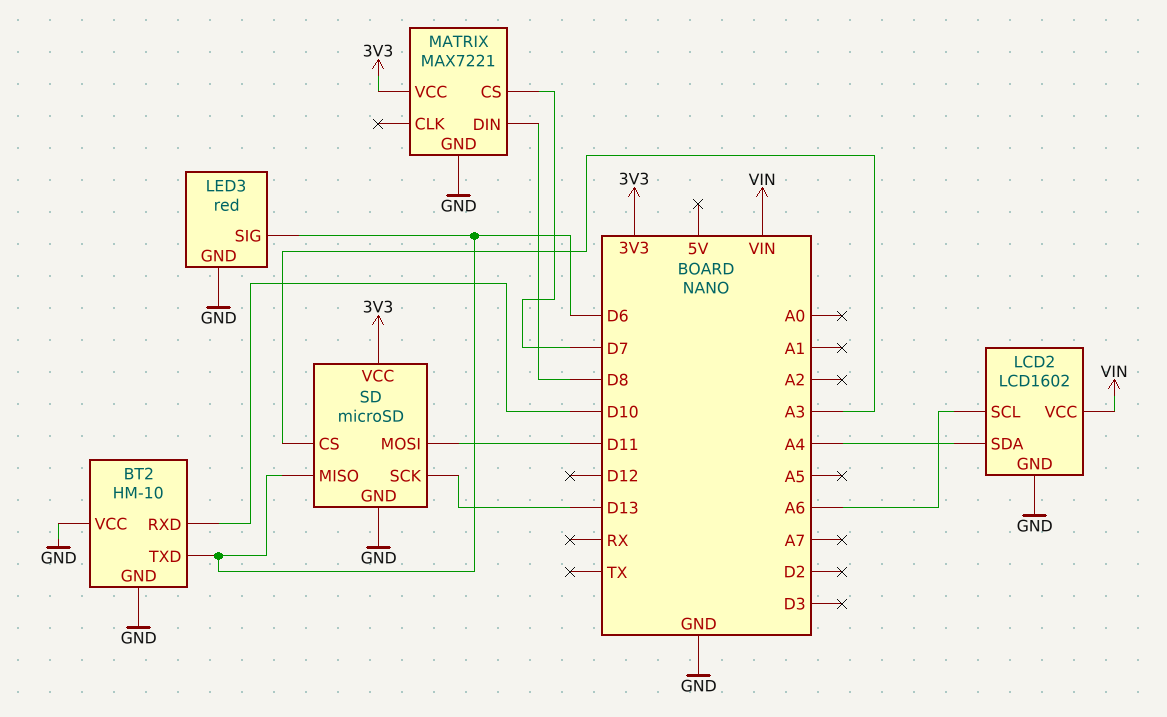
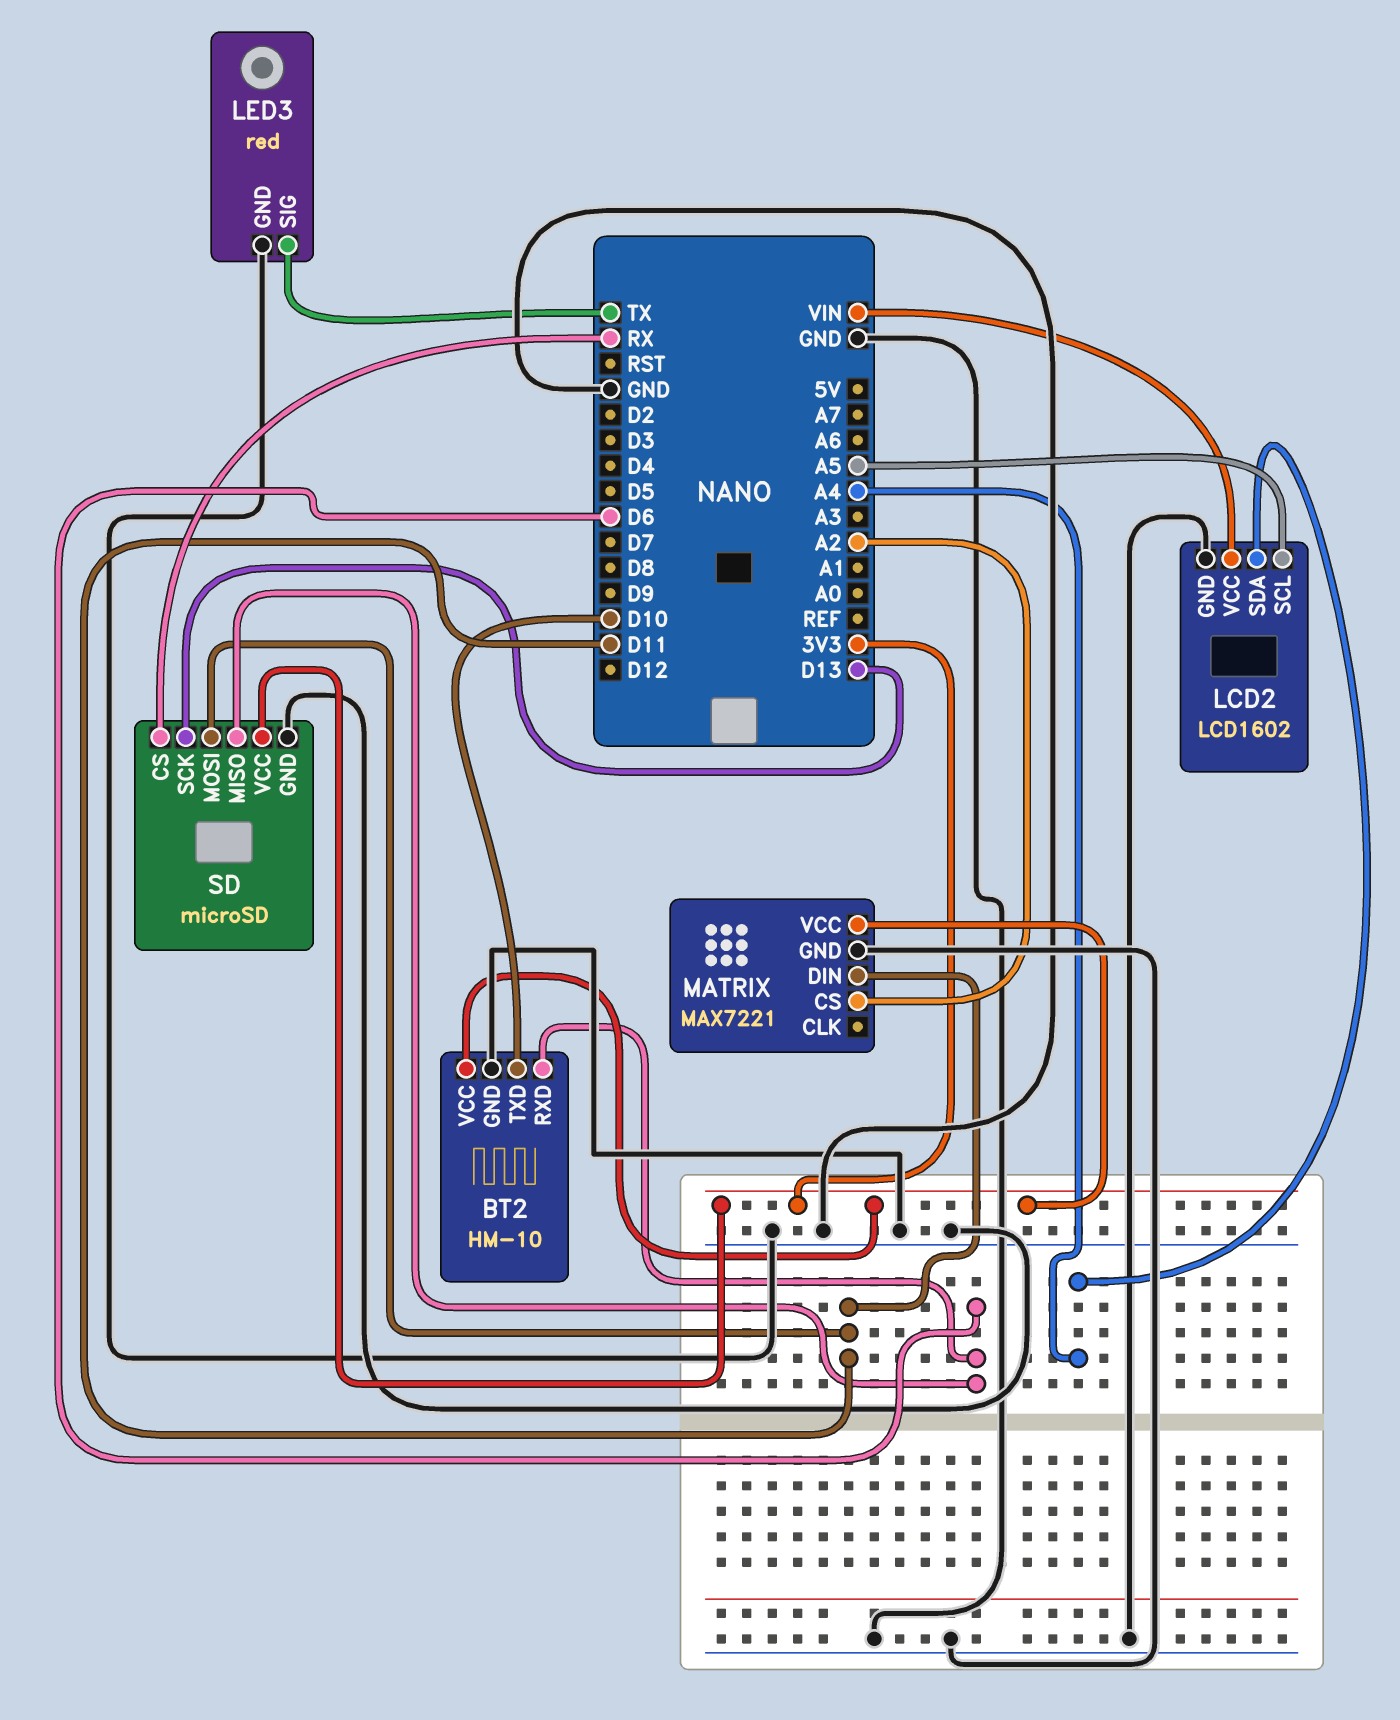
BT2 pin RXD: D10 -> D6
BT2 pin TXD: D6 -> D10
BT2 pin VCC: GND -> 3V3
LCD2 pin SCL: A6 -> A5
LED3 pin SIG: D6 -> TX
MATRIX pin CS: D7 -> A2
MATRIX pin DIN: D8 -> D11
SD pin CS: A3 -> RX

